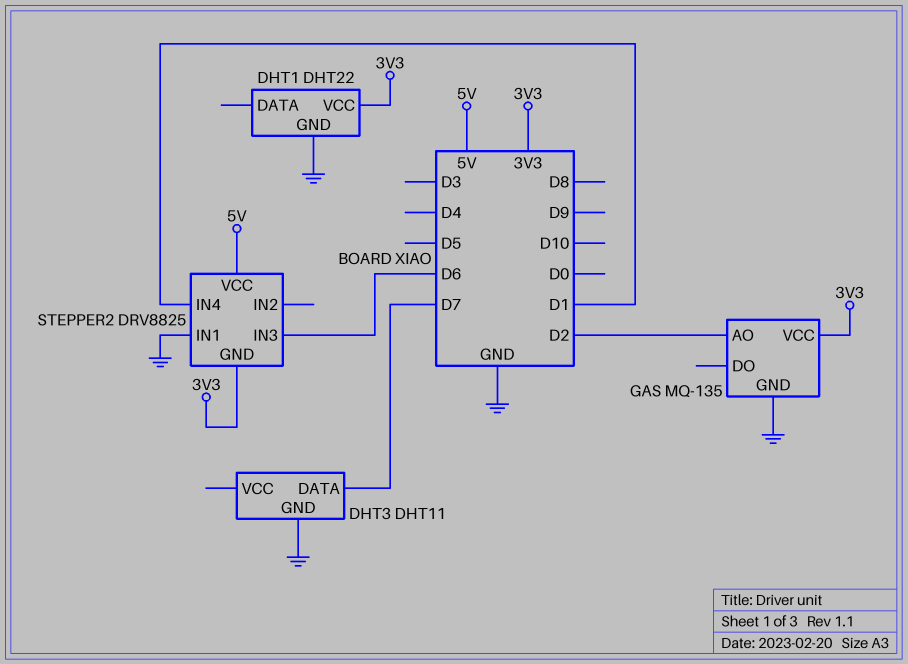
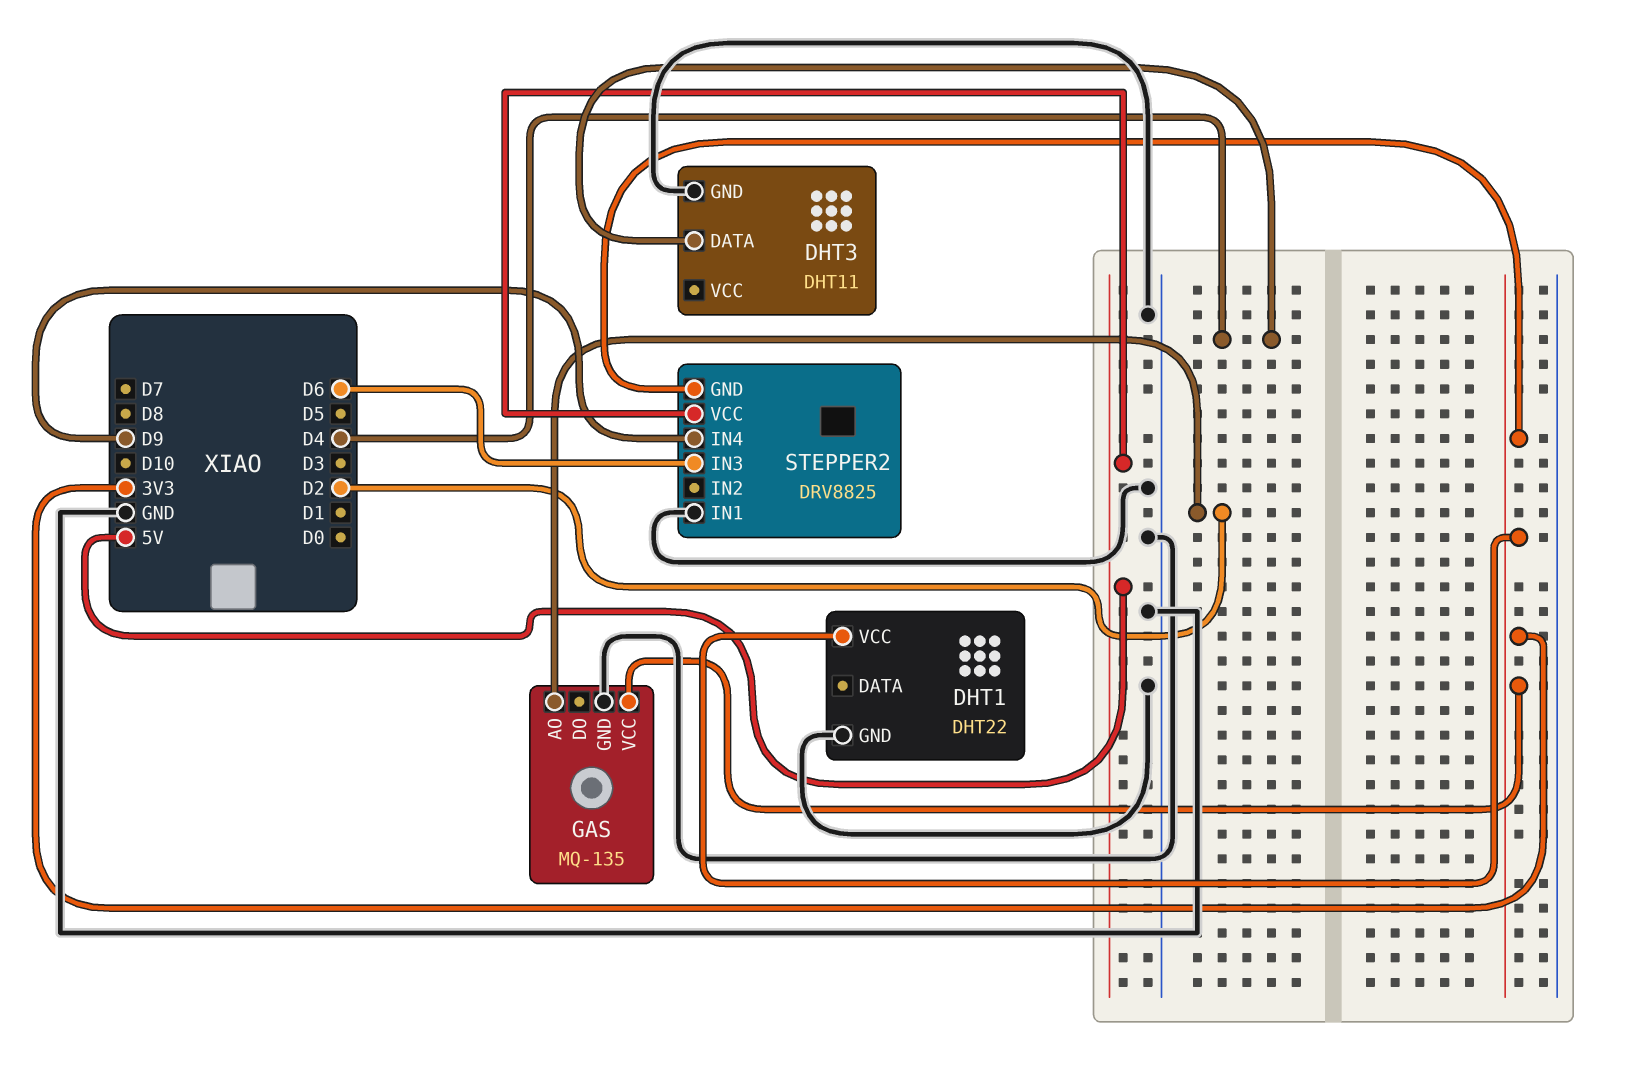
DHT3 pin DATA: D7 -> D4
STEPPER2 pin IN4: D1 -> D9

